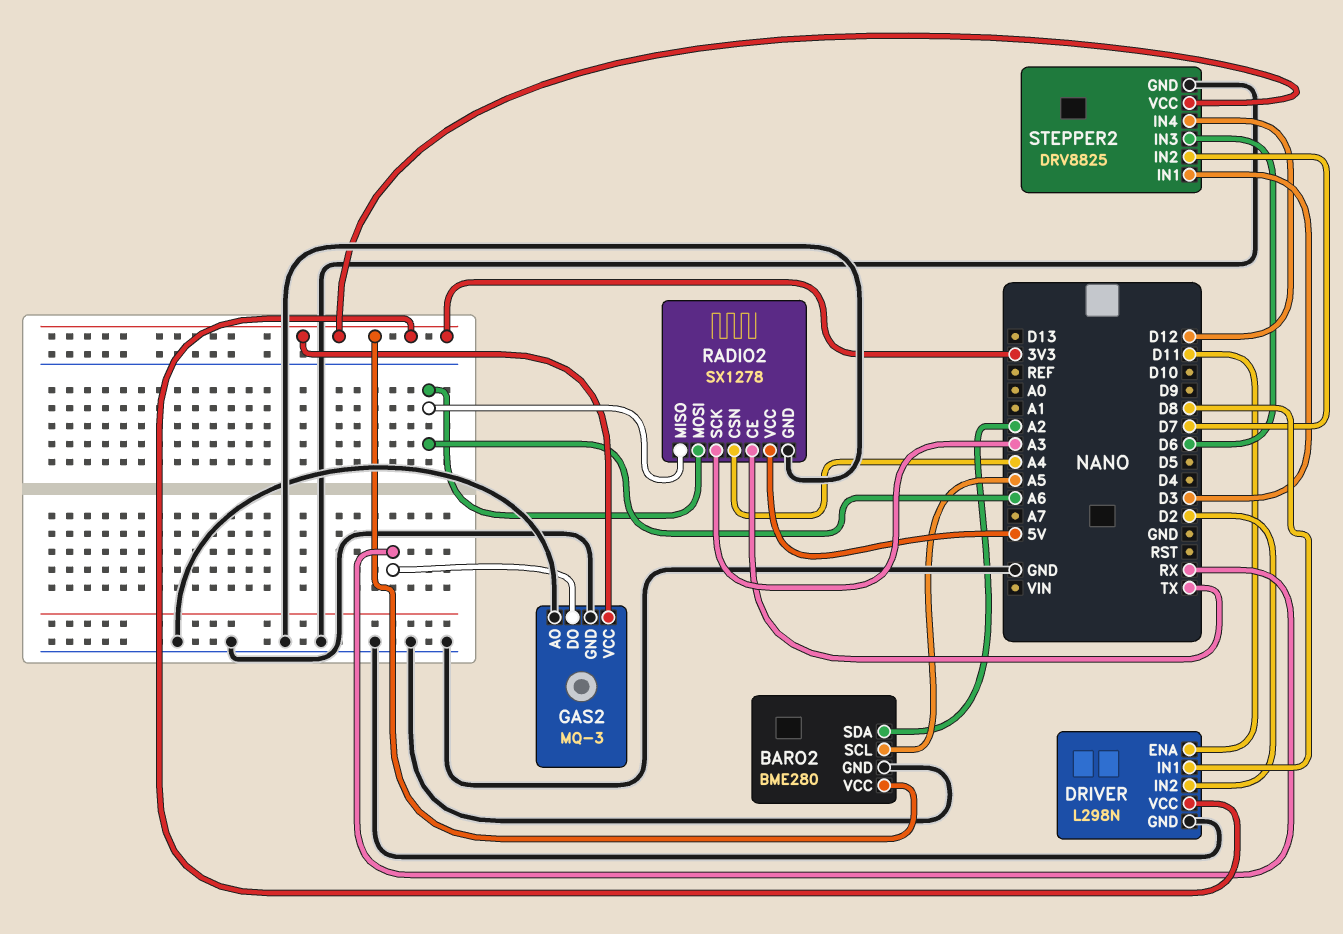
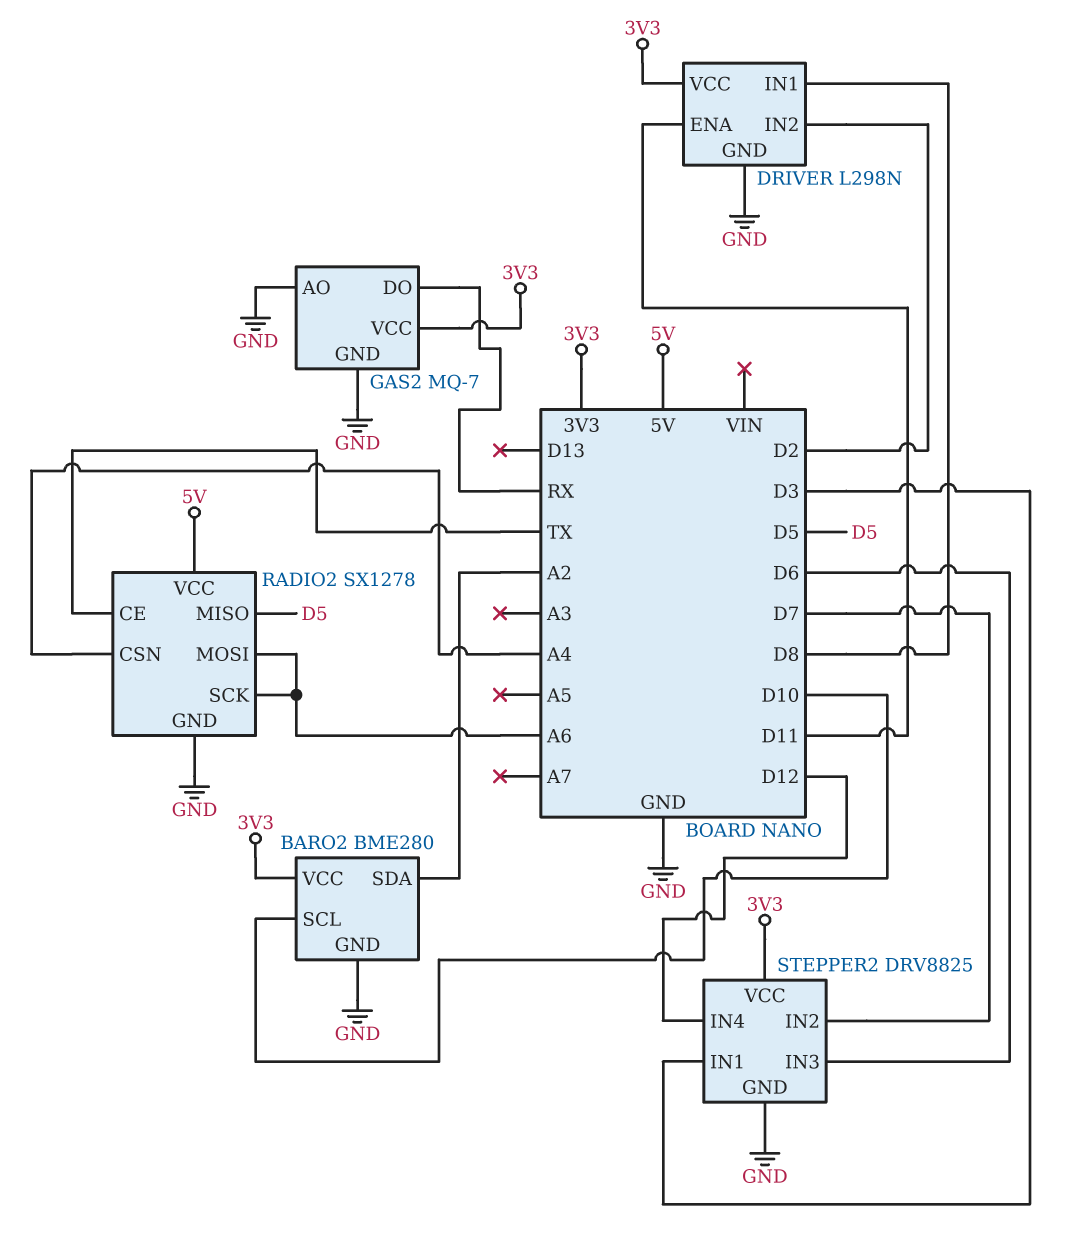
BARO2 pin SCL: A5 -> D10
GAS2: MQ-3 -> MQ-7
RADIO2 pin MISO: A6 -> D5
RADIO2 pin SCK: A3 -> A6

